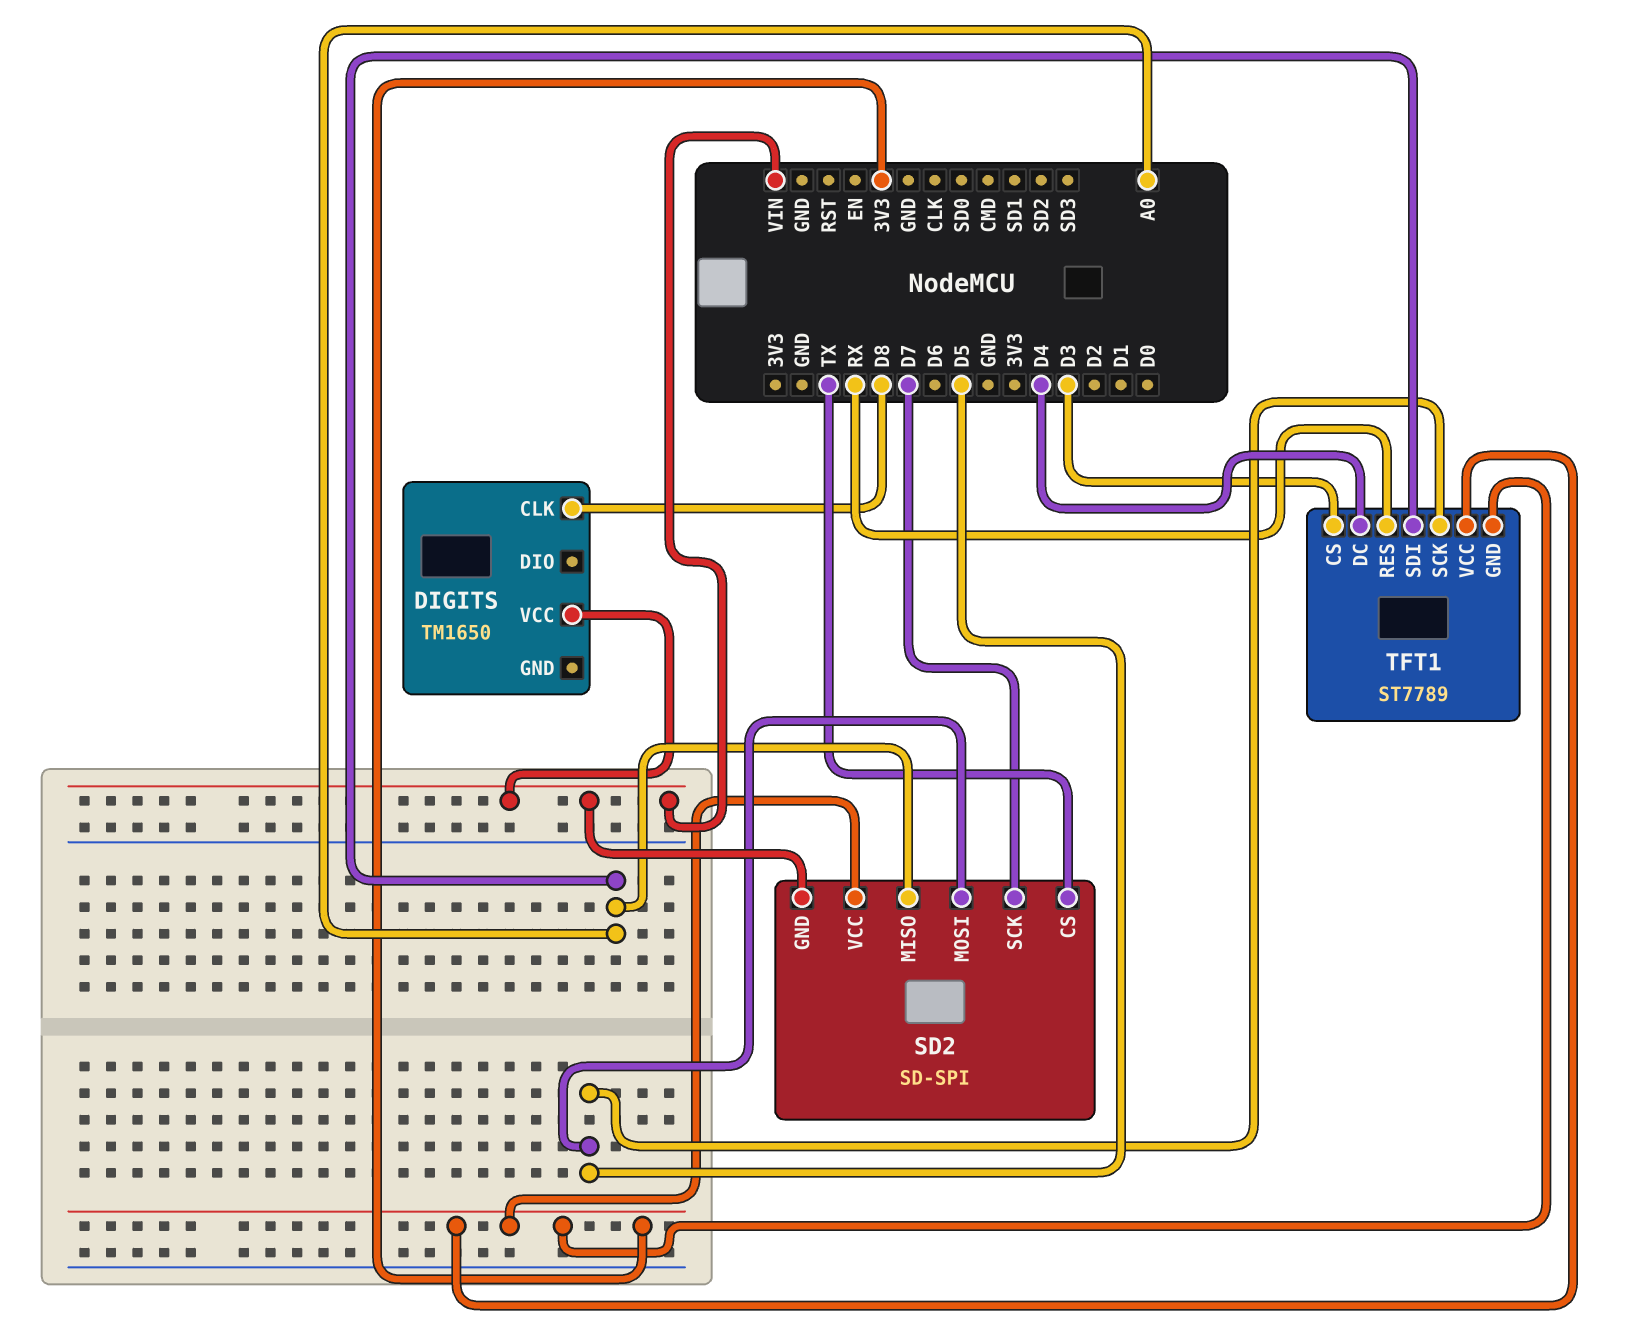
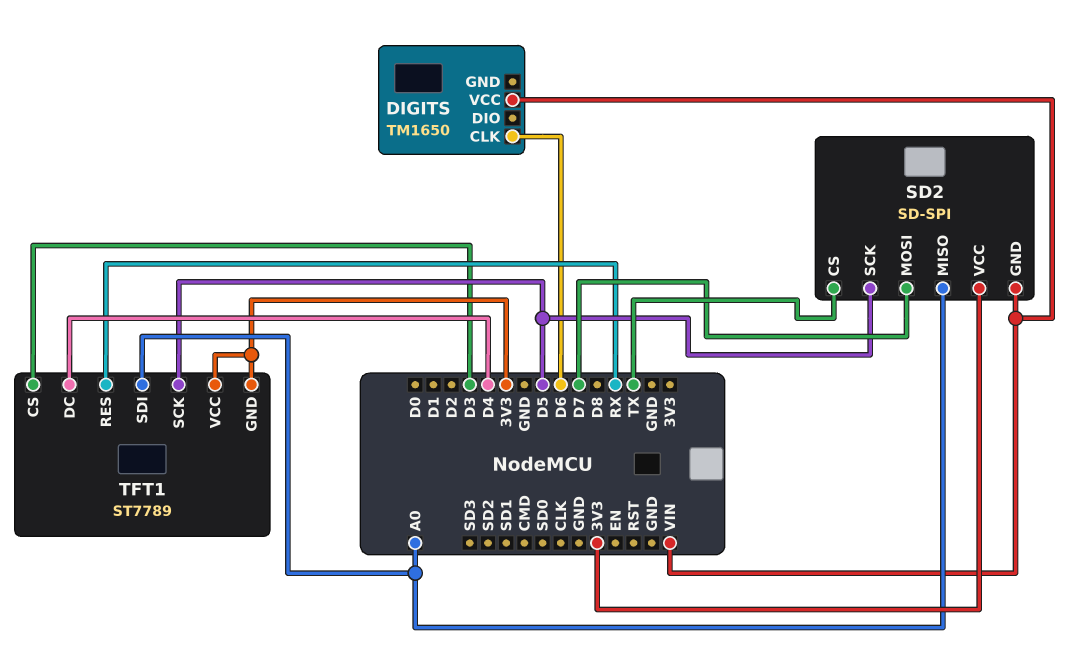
DIGITS pin CLK: D8 -> D6
SD2 pin MOSI: D5 -> D7
SD2 pin SCK: D7 -> D5

